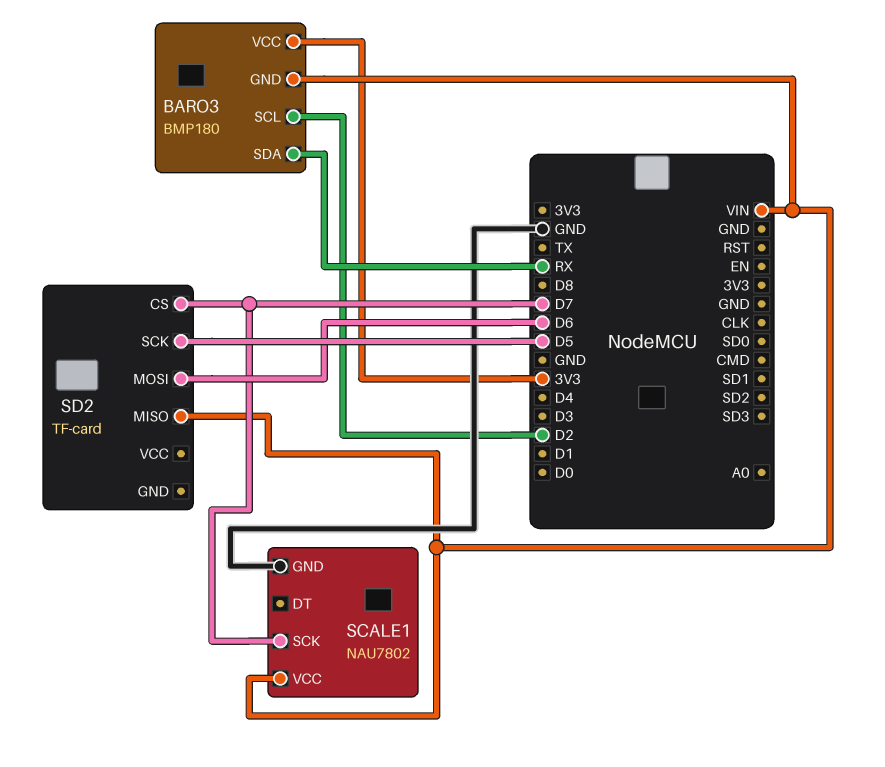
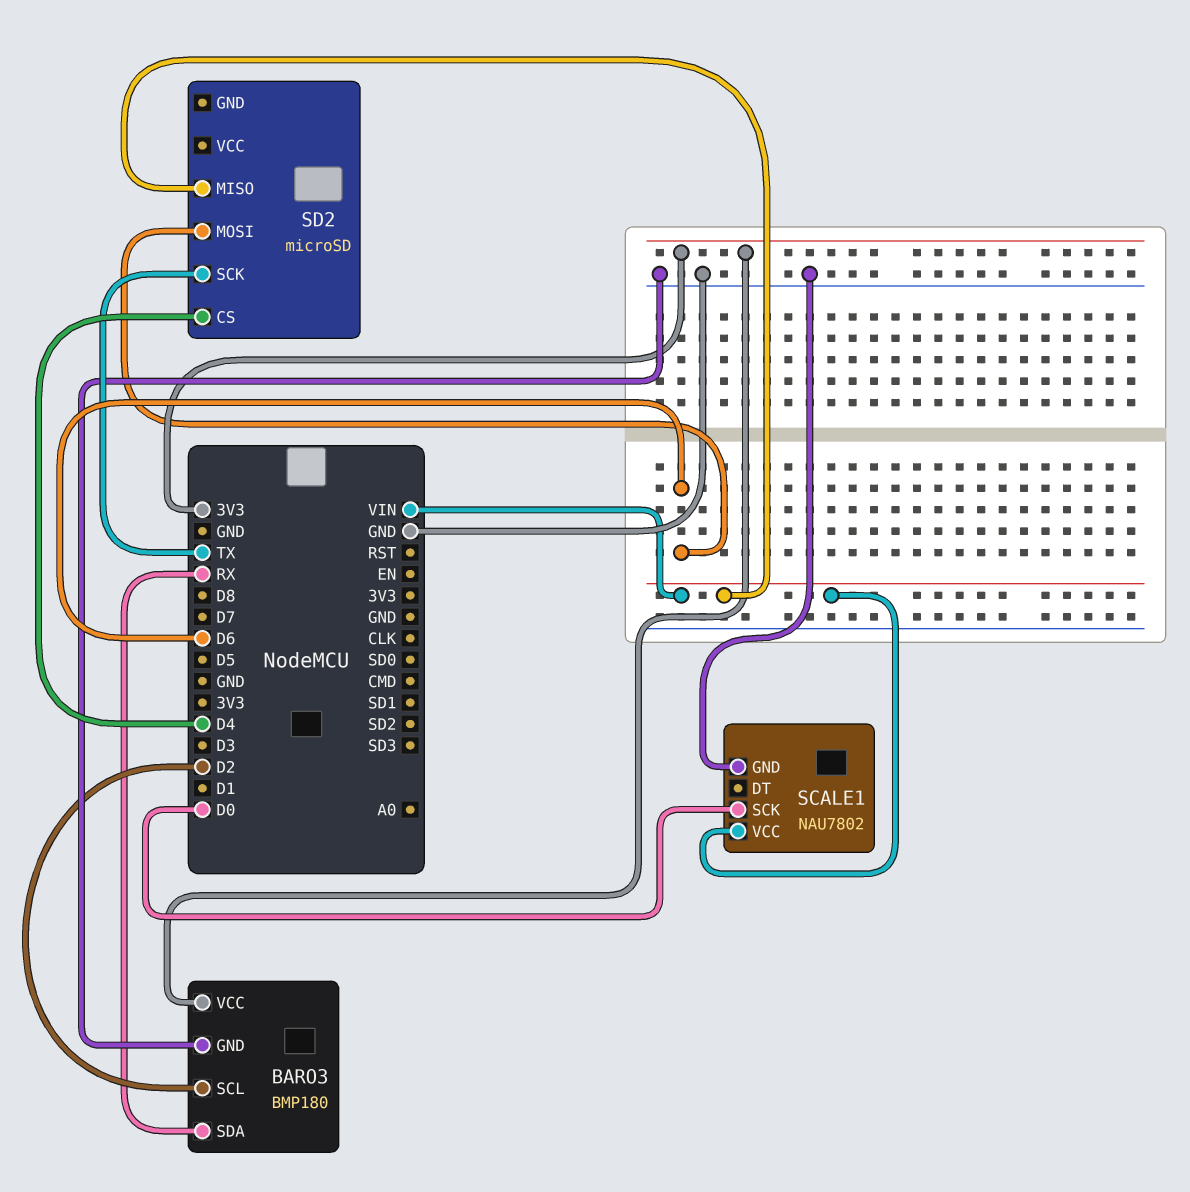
BARO3 pin GND: VIN -> GND
SCALE1 pin SCK: D7 -> D0
SD2: TF-card -> microSD
SD2 pin CS: D7 -> D4
SD2 pin SCK: D5 -> TX

